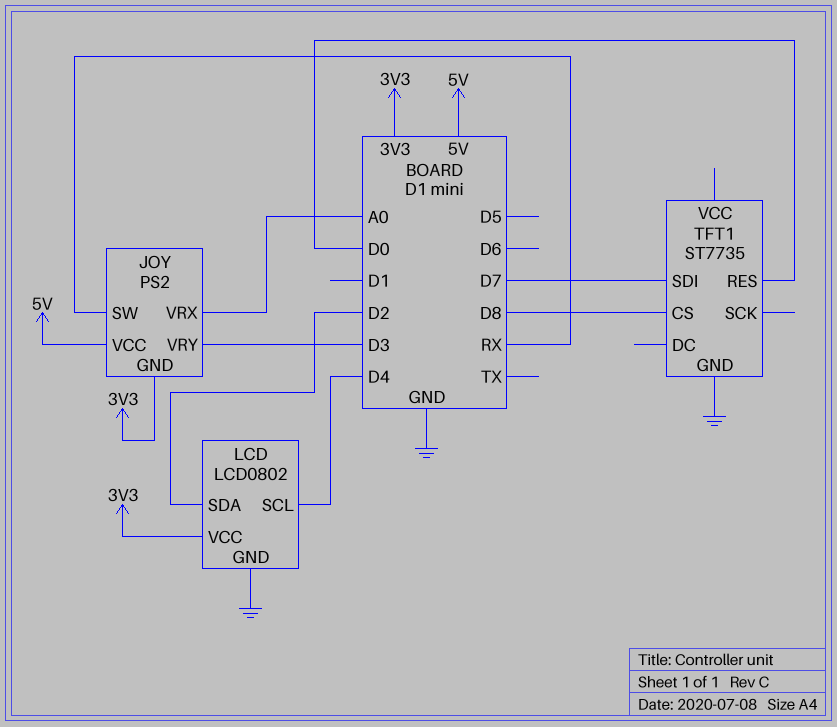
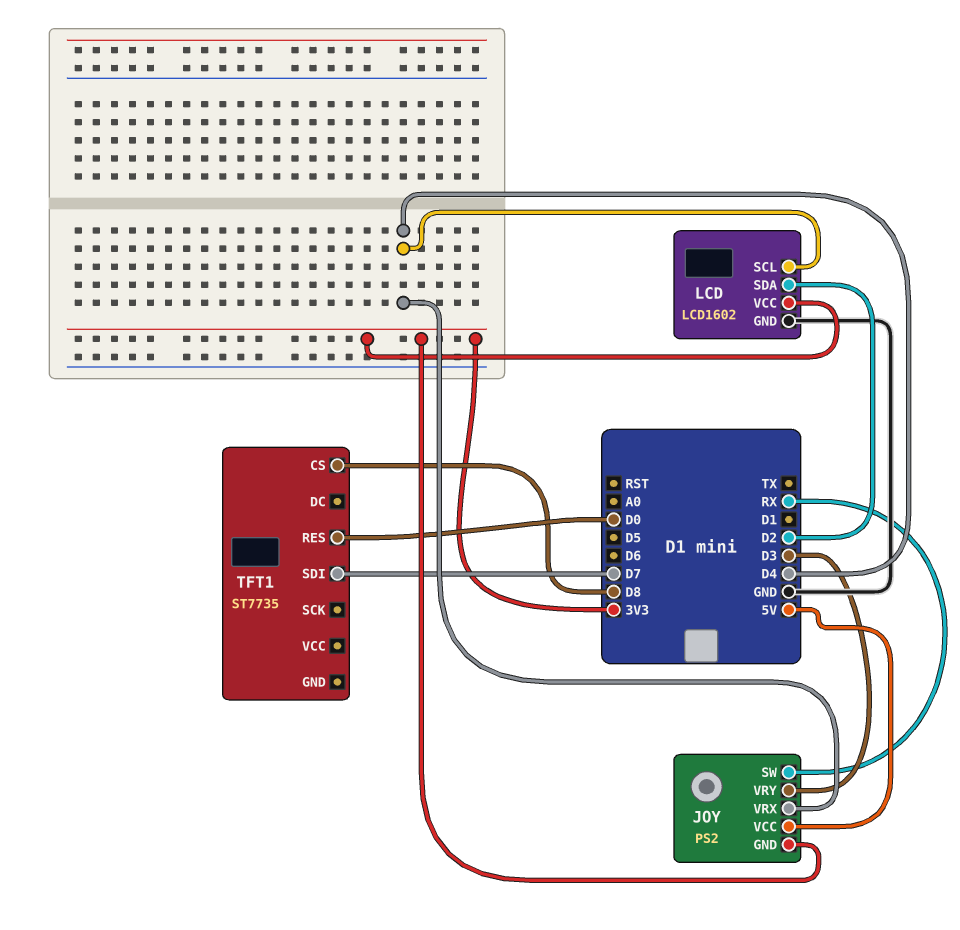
JOY pin VRX: A0 -> D4
LCD: LCD0802 -> LCD1602
TFT1 pin GND: GND -> none

